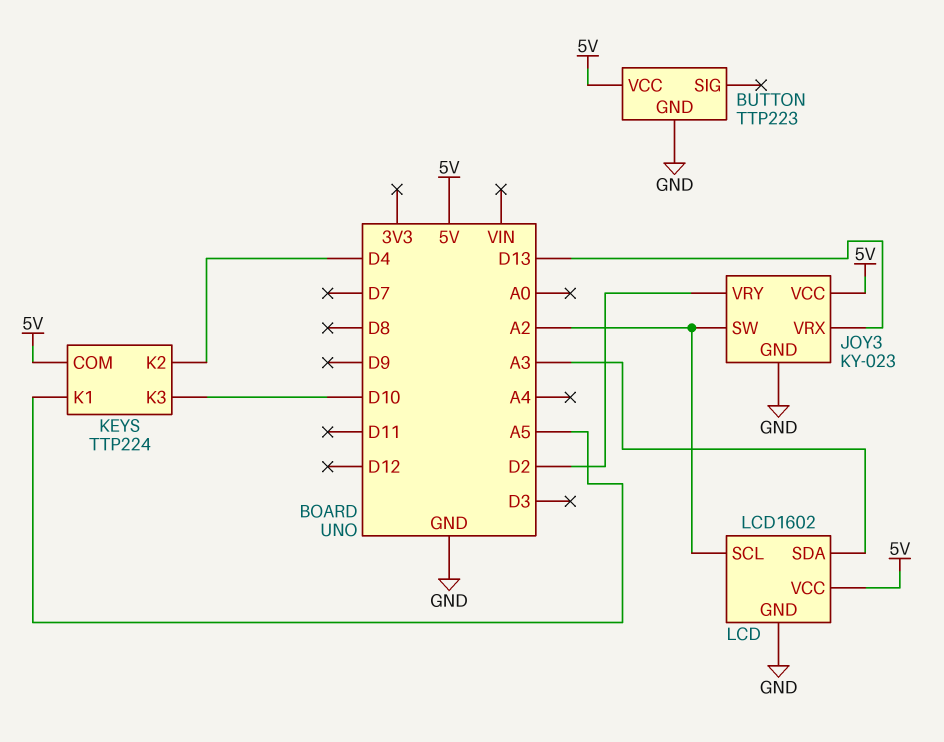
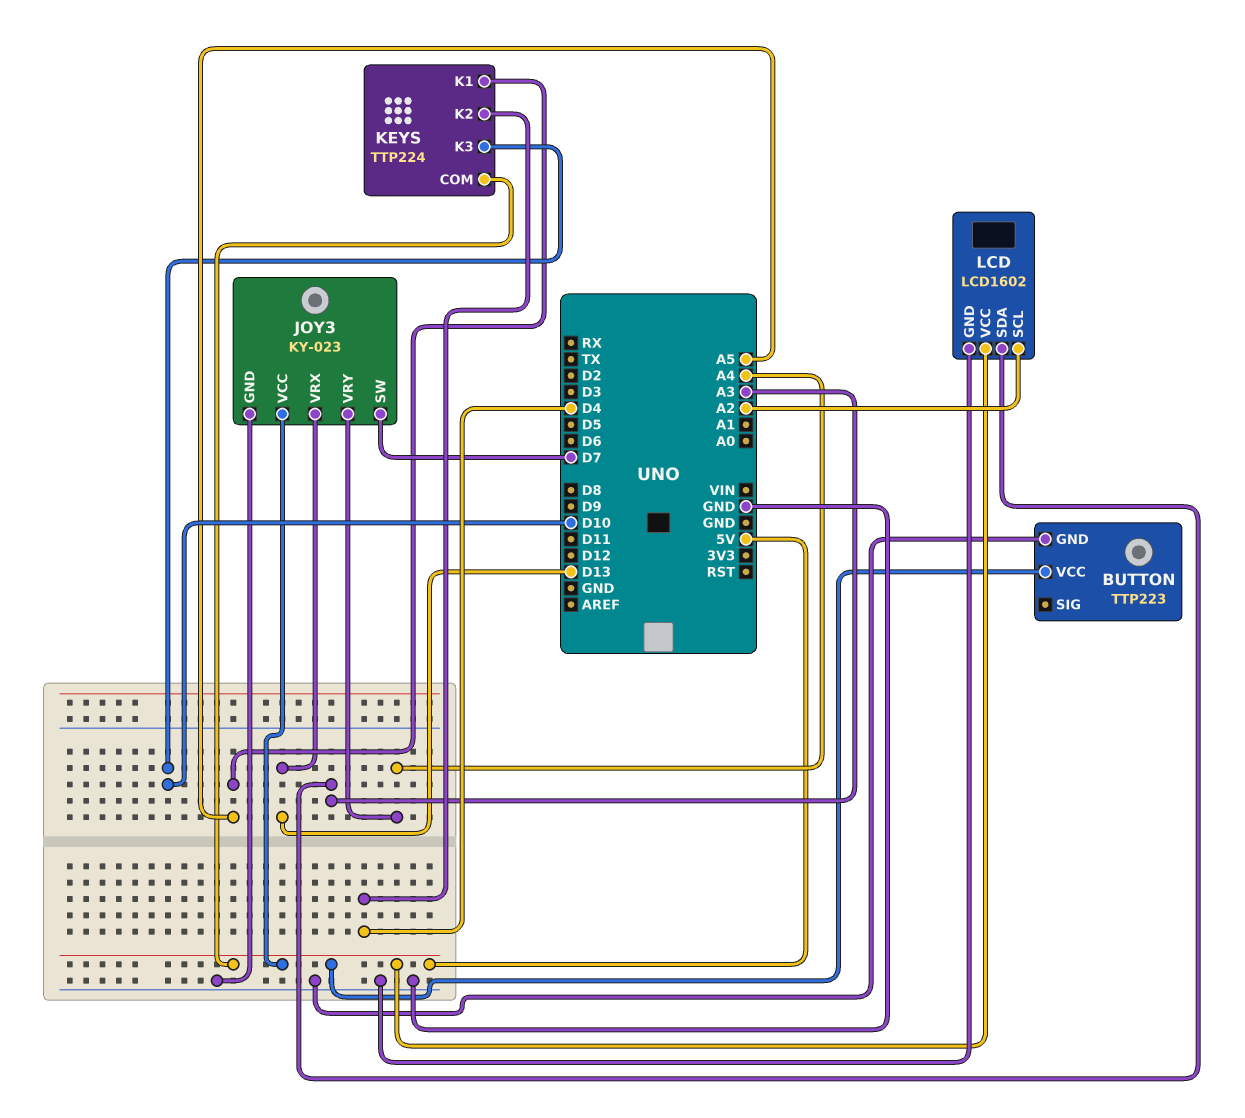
JOY3 pin SW: A2 -> D7
JOY3 pin VRY: D2 -> A4

